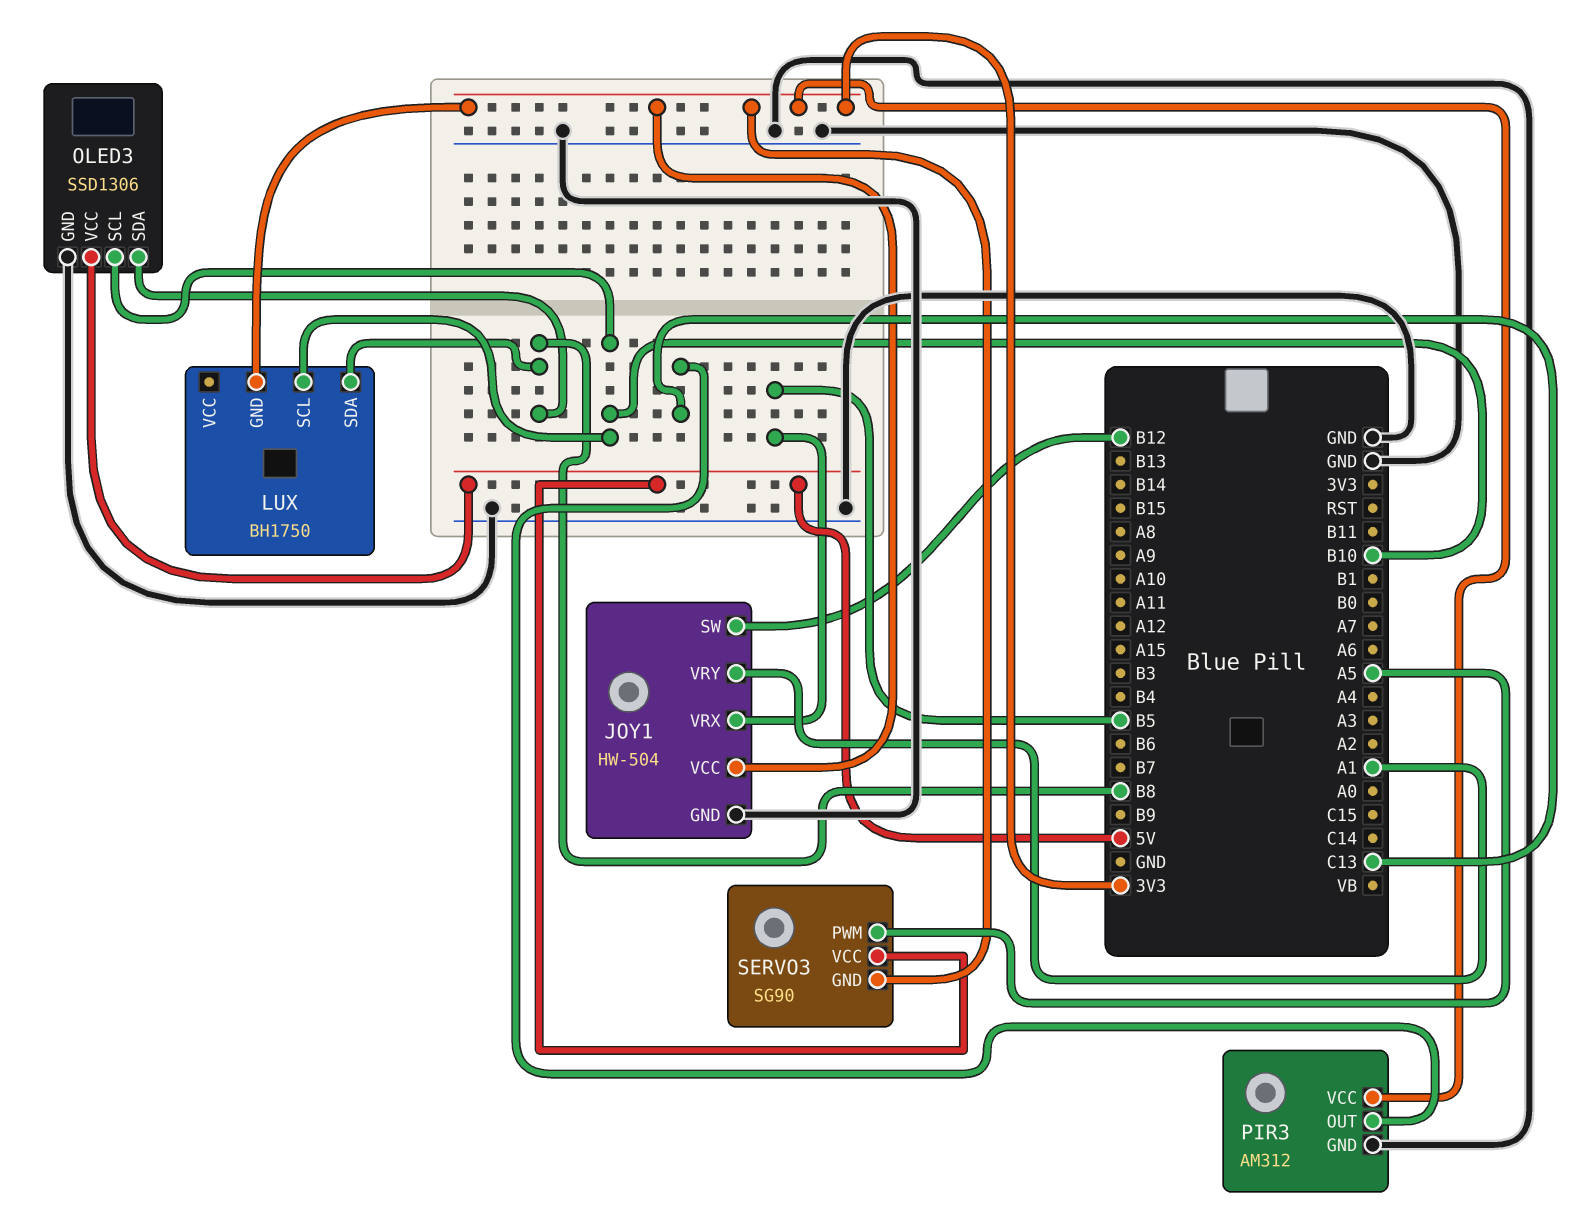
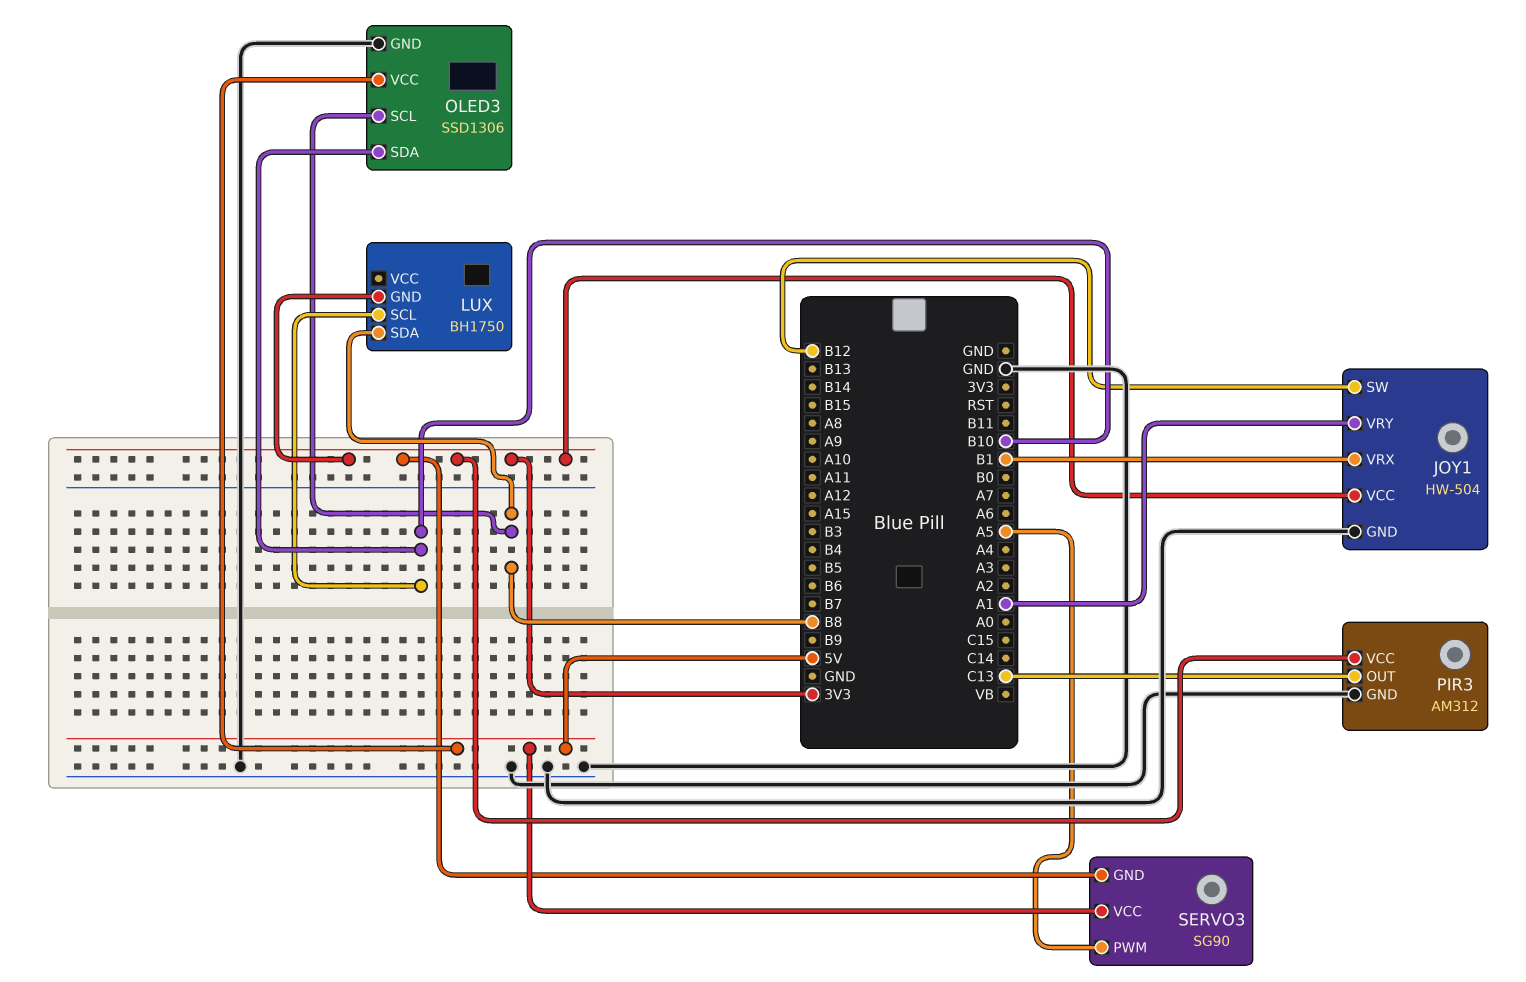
JOY1 pin VRX: B5 -> B1
OLED3 pin SCL: B10 -> B8
OLED3 pin SDA: B8 -> B10

